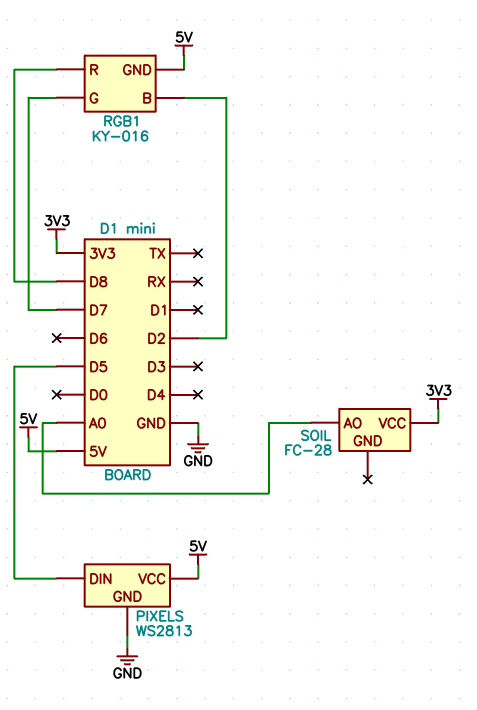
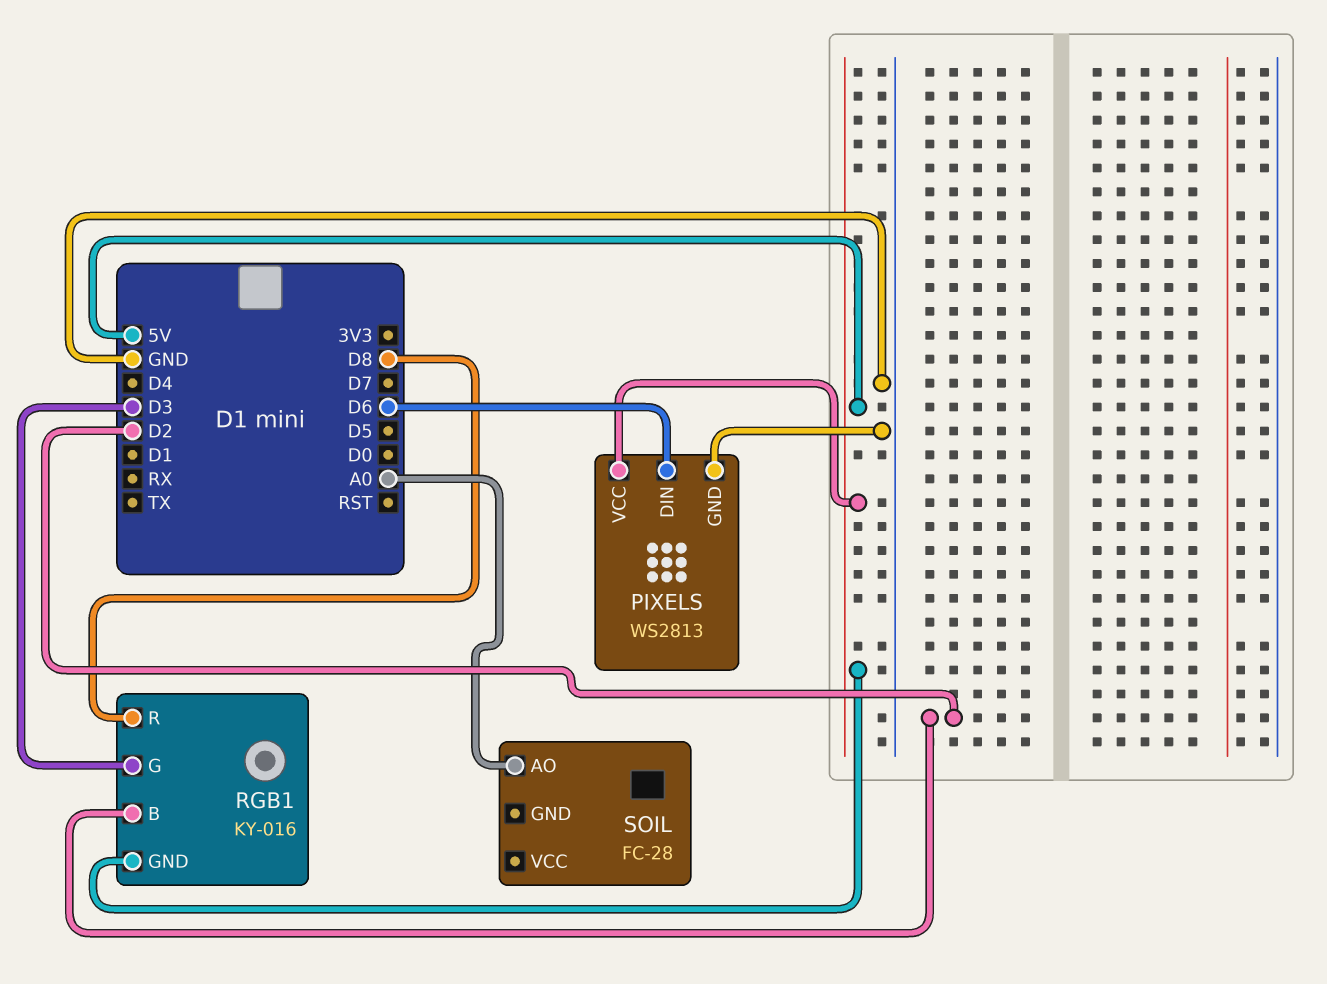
PIXELS pin DIN: D5 -> D6
RGB1 pin G: D7 -> D3
SOIL pin VCC: 3V3 -> none

